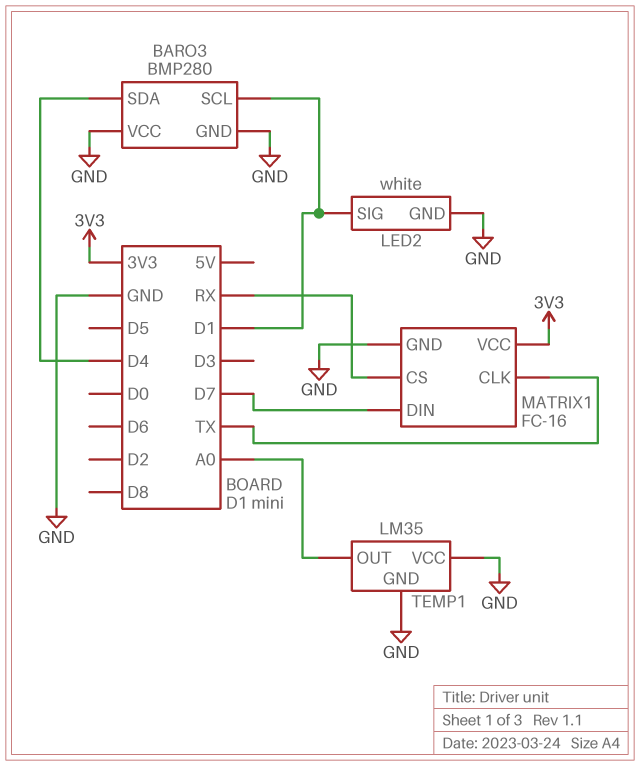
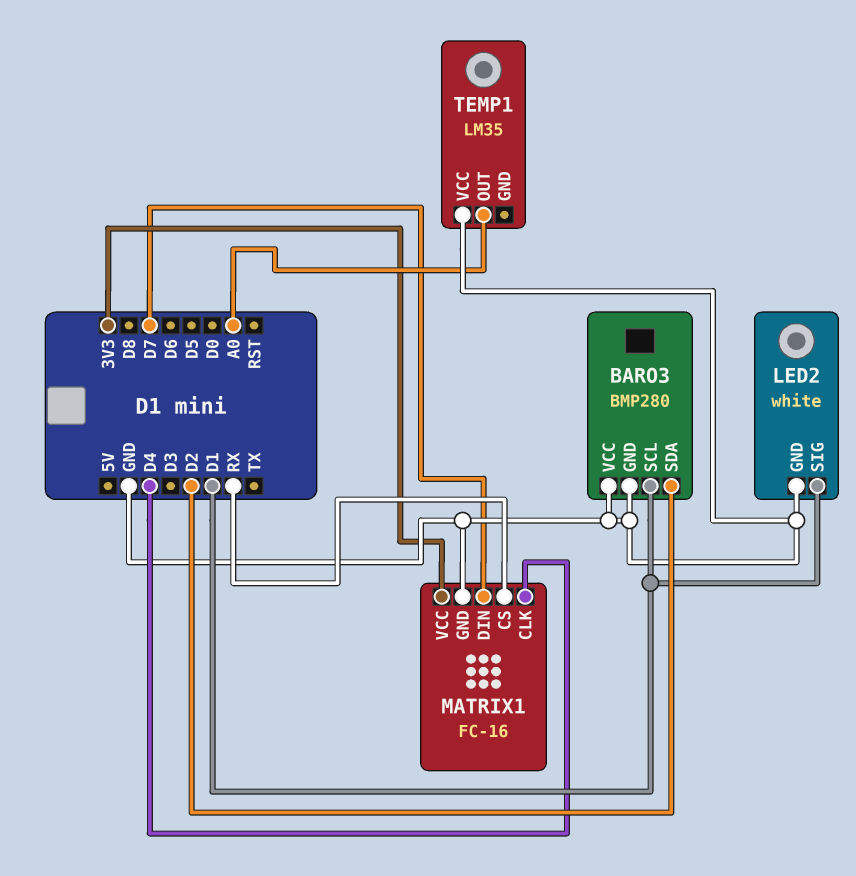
BARO3 pin SDA: D4 -> D2
MATRIX1 pin CLK: TX -> D4
TEMP1 pin GND: GND -> none

